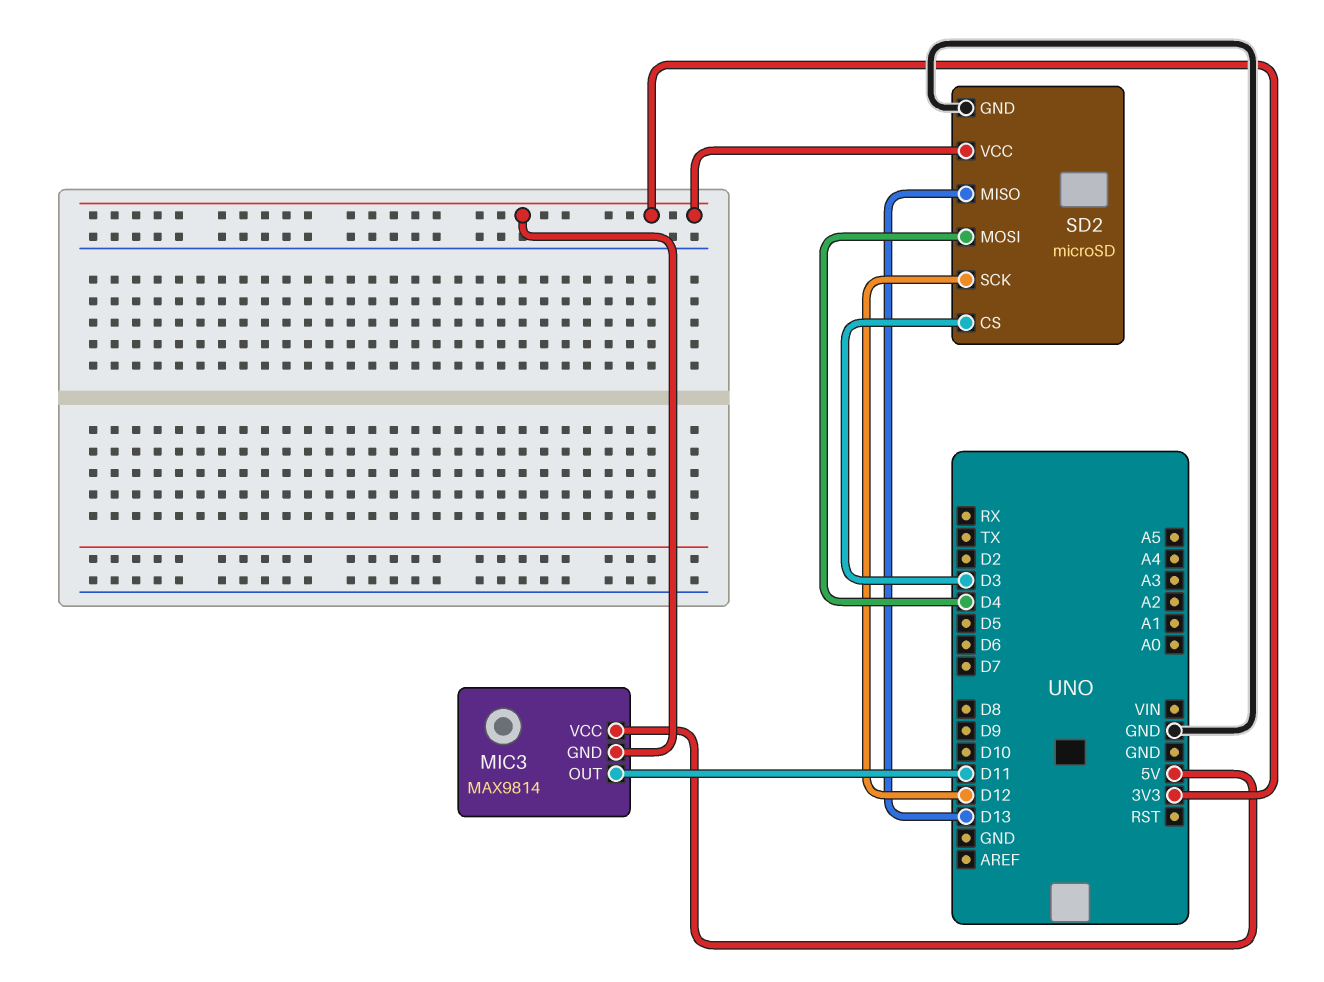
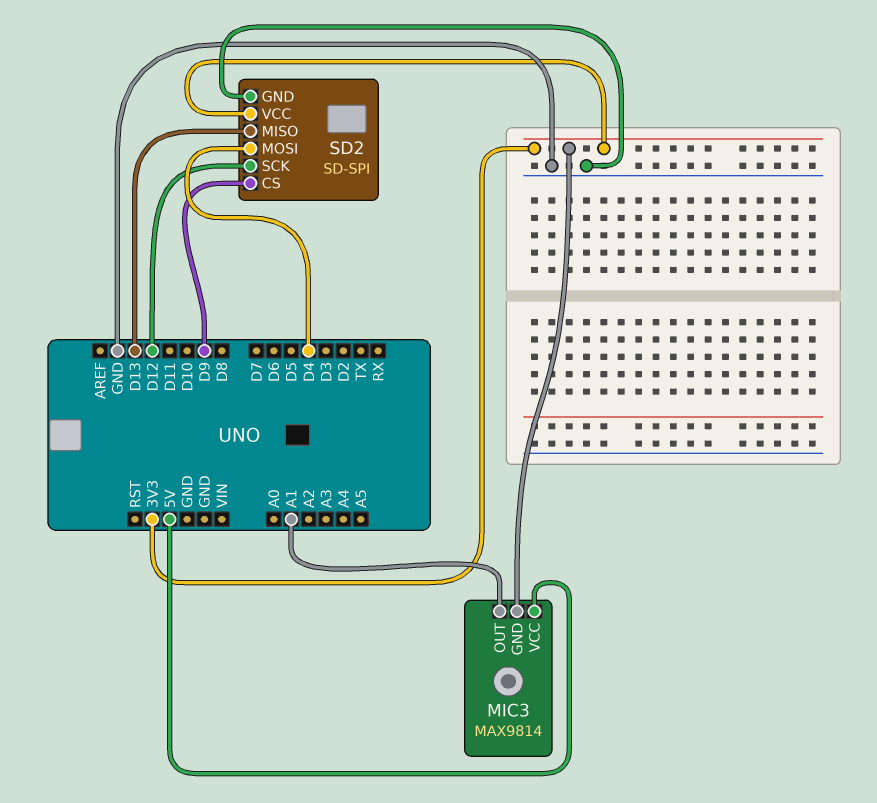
MIC3 pin OUT: D11 -> A1
SD2: microSD -> SD-SPI
SD2 pin CS: D3 -> D9

